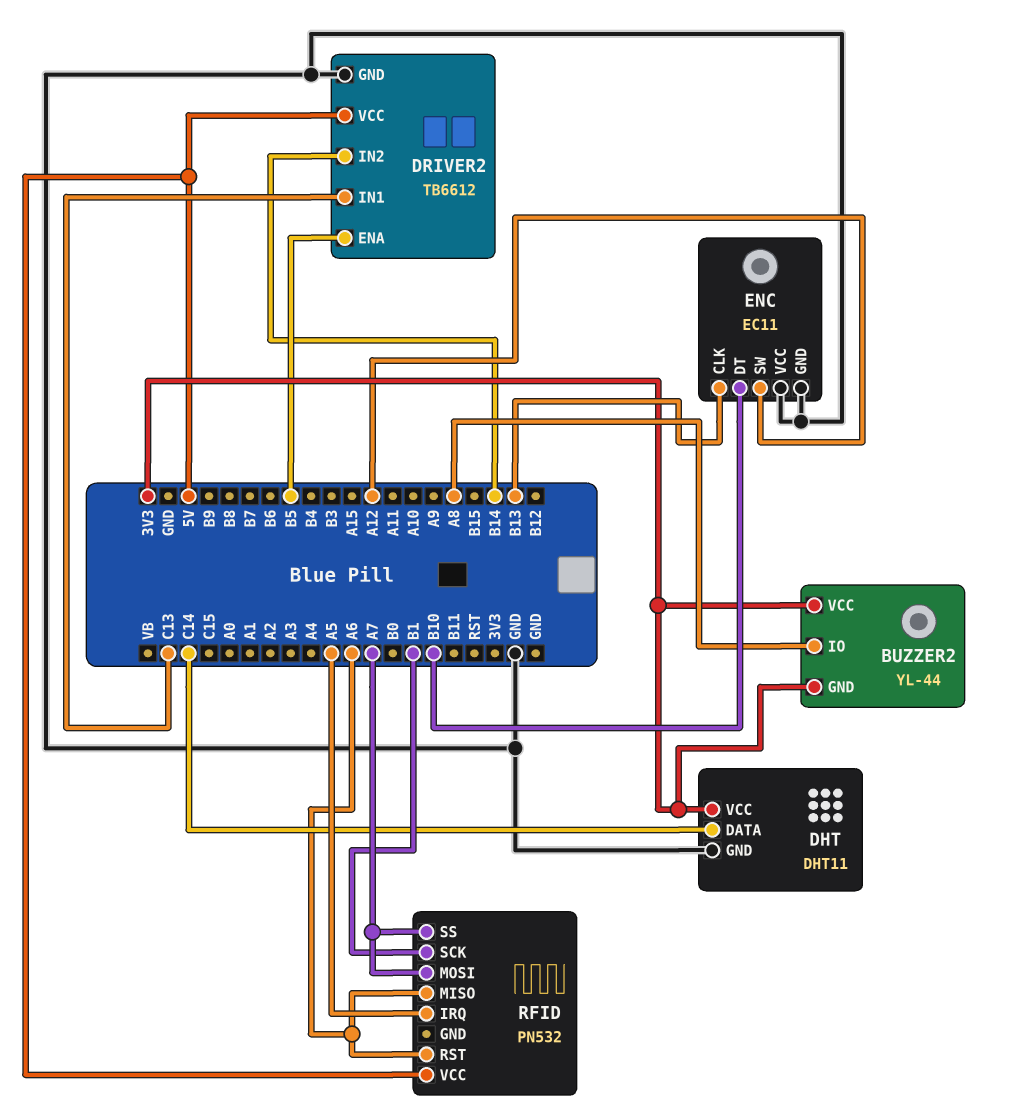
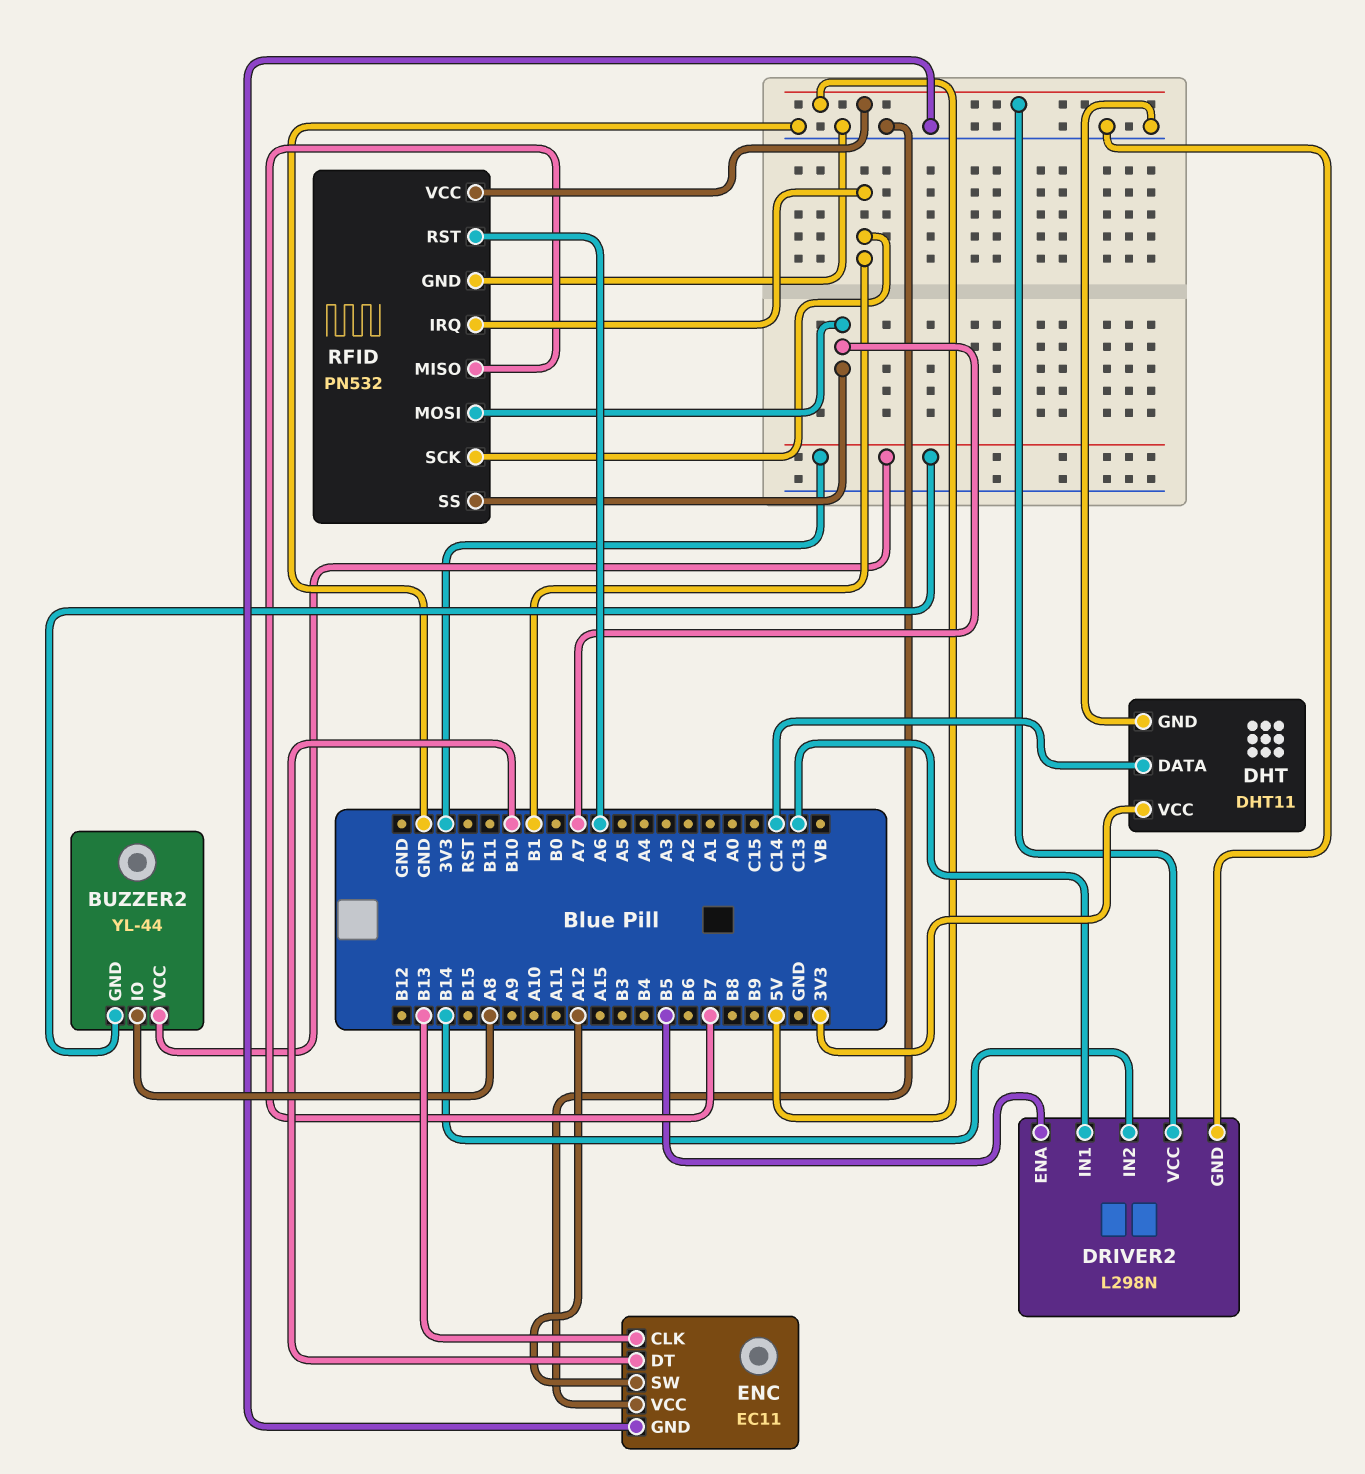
DRIVER2: TB6612 -> L298N
RFID pin GND: none -> GND
RFID pin IRQ: A5 -> B1
RFID pin MISO: A6 -> B7

